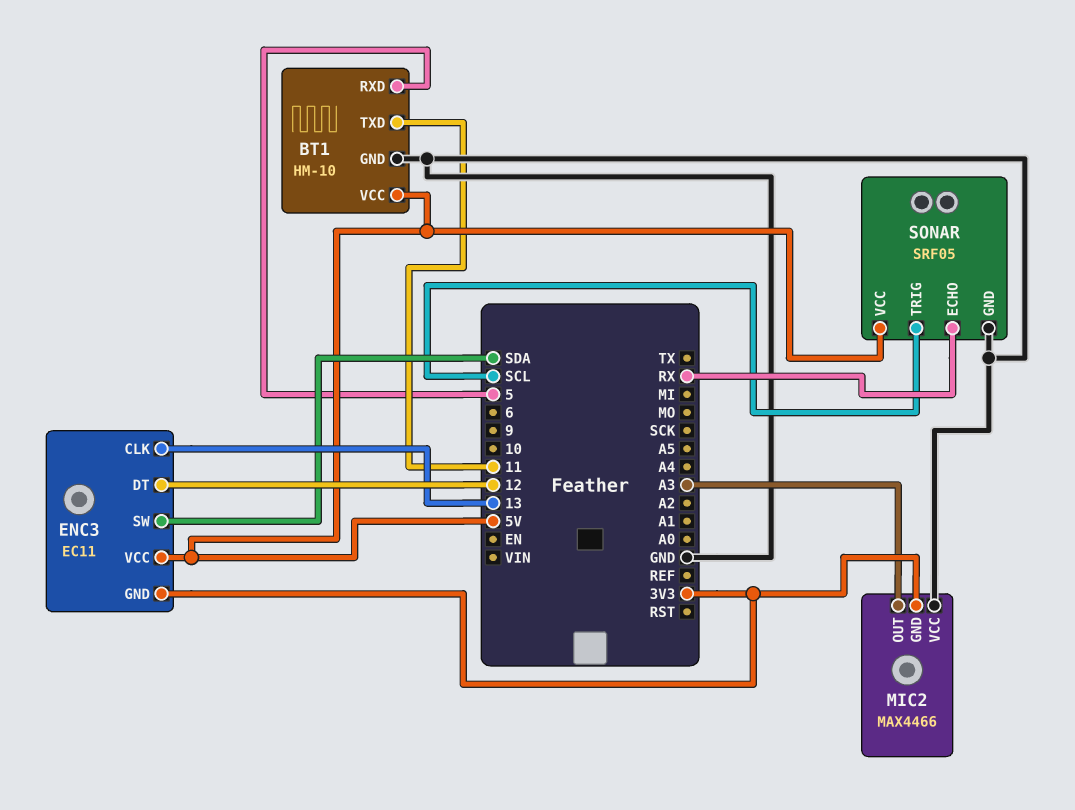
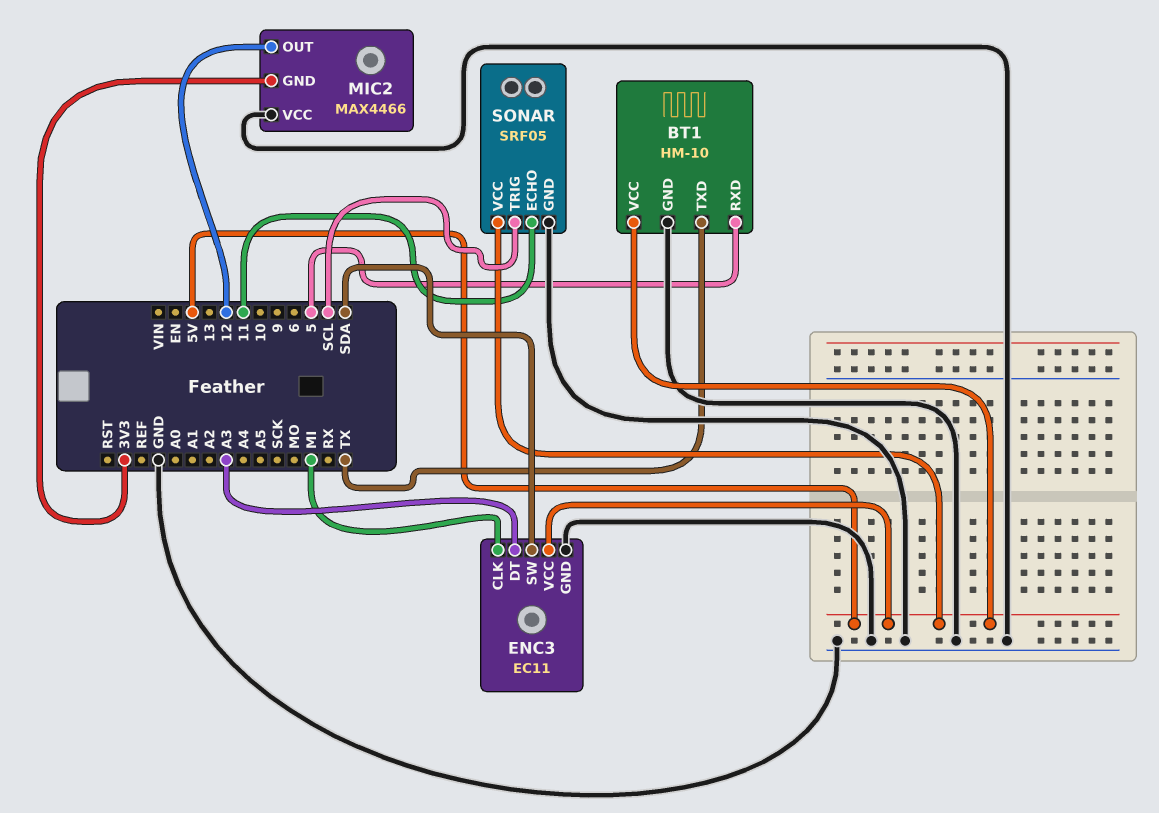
BT1 pin TXD: 11 -> TX
ENC3 pin CLK: 13 -> MI
ENC3 pin DT: 12 -> A3
ENC3 pin GND: 3V3 -> GND
MIC2 pin OUT: A3 -> 12
SONAR pin ECHO: RX -> 11

